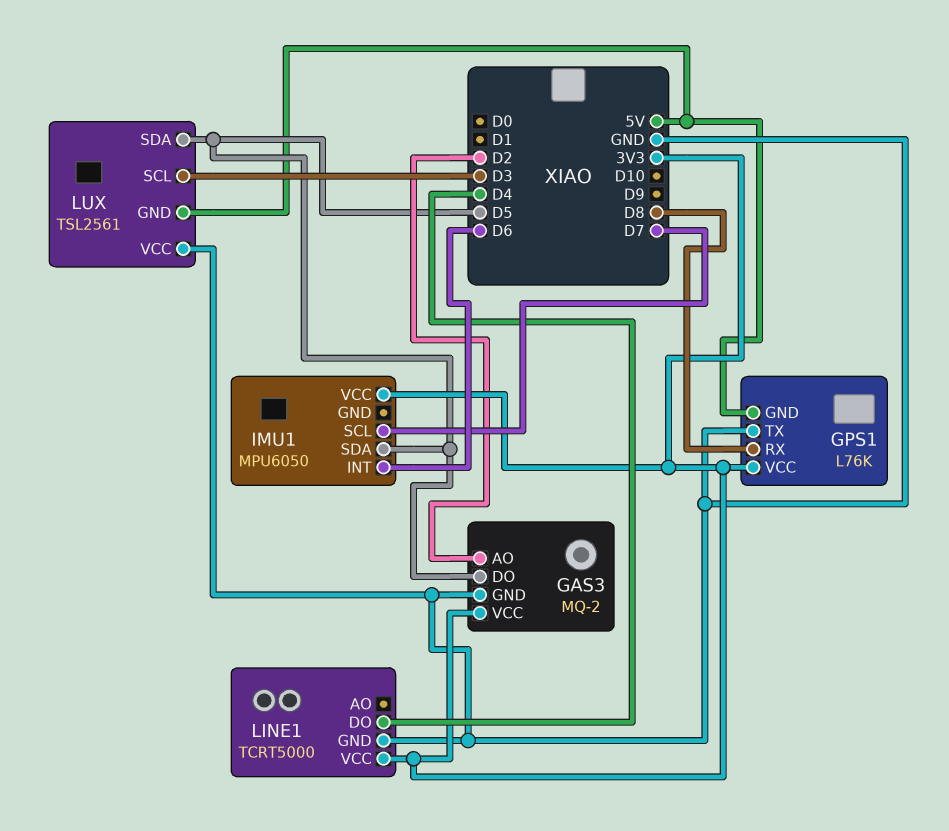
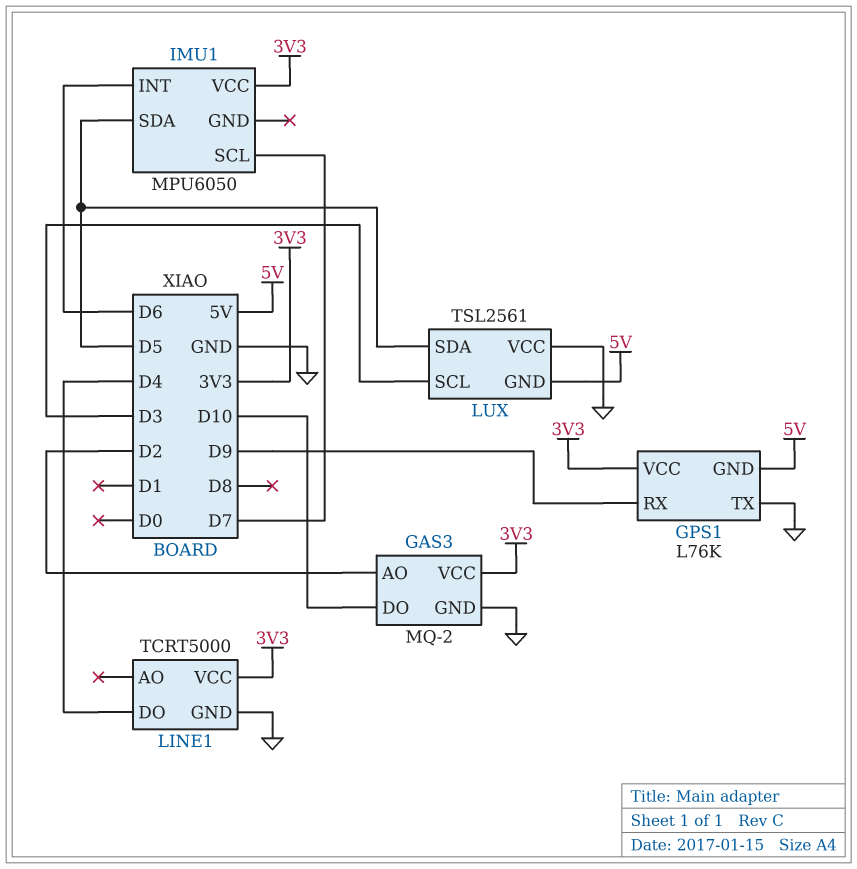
GAS3 pin DO: D5 -> D10
GPS1 pin RX: D8 -> D9

